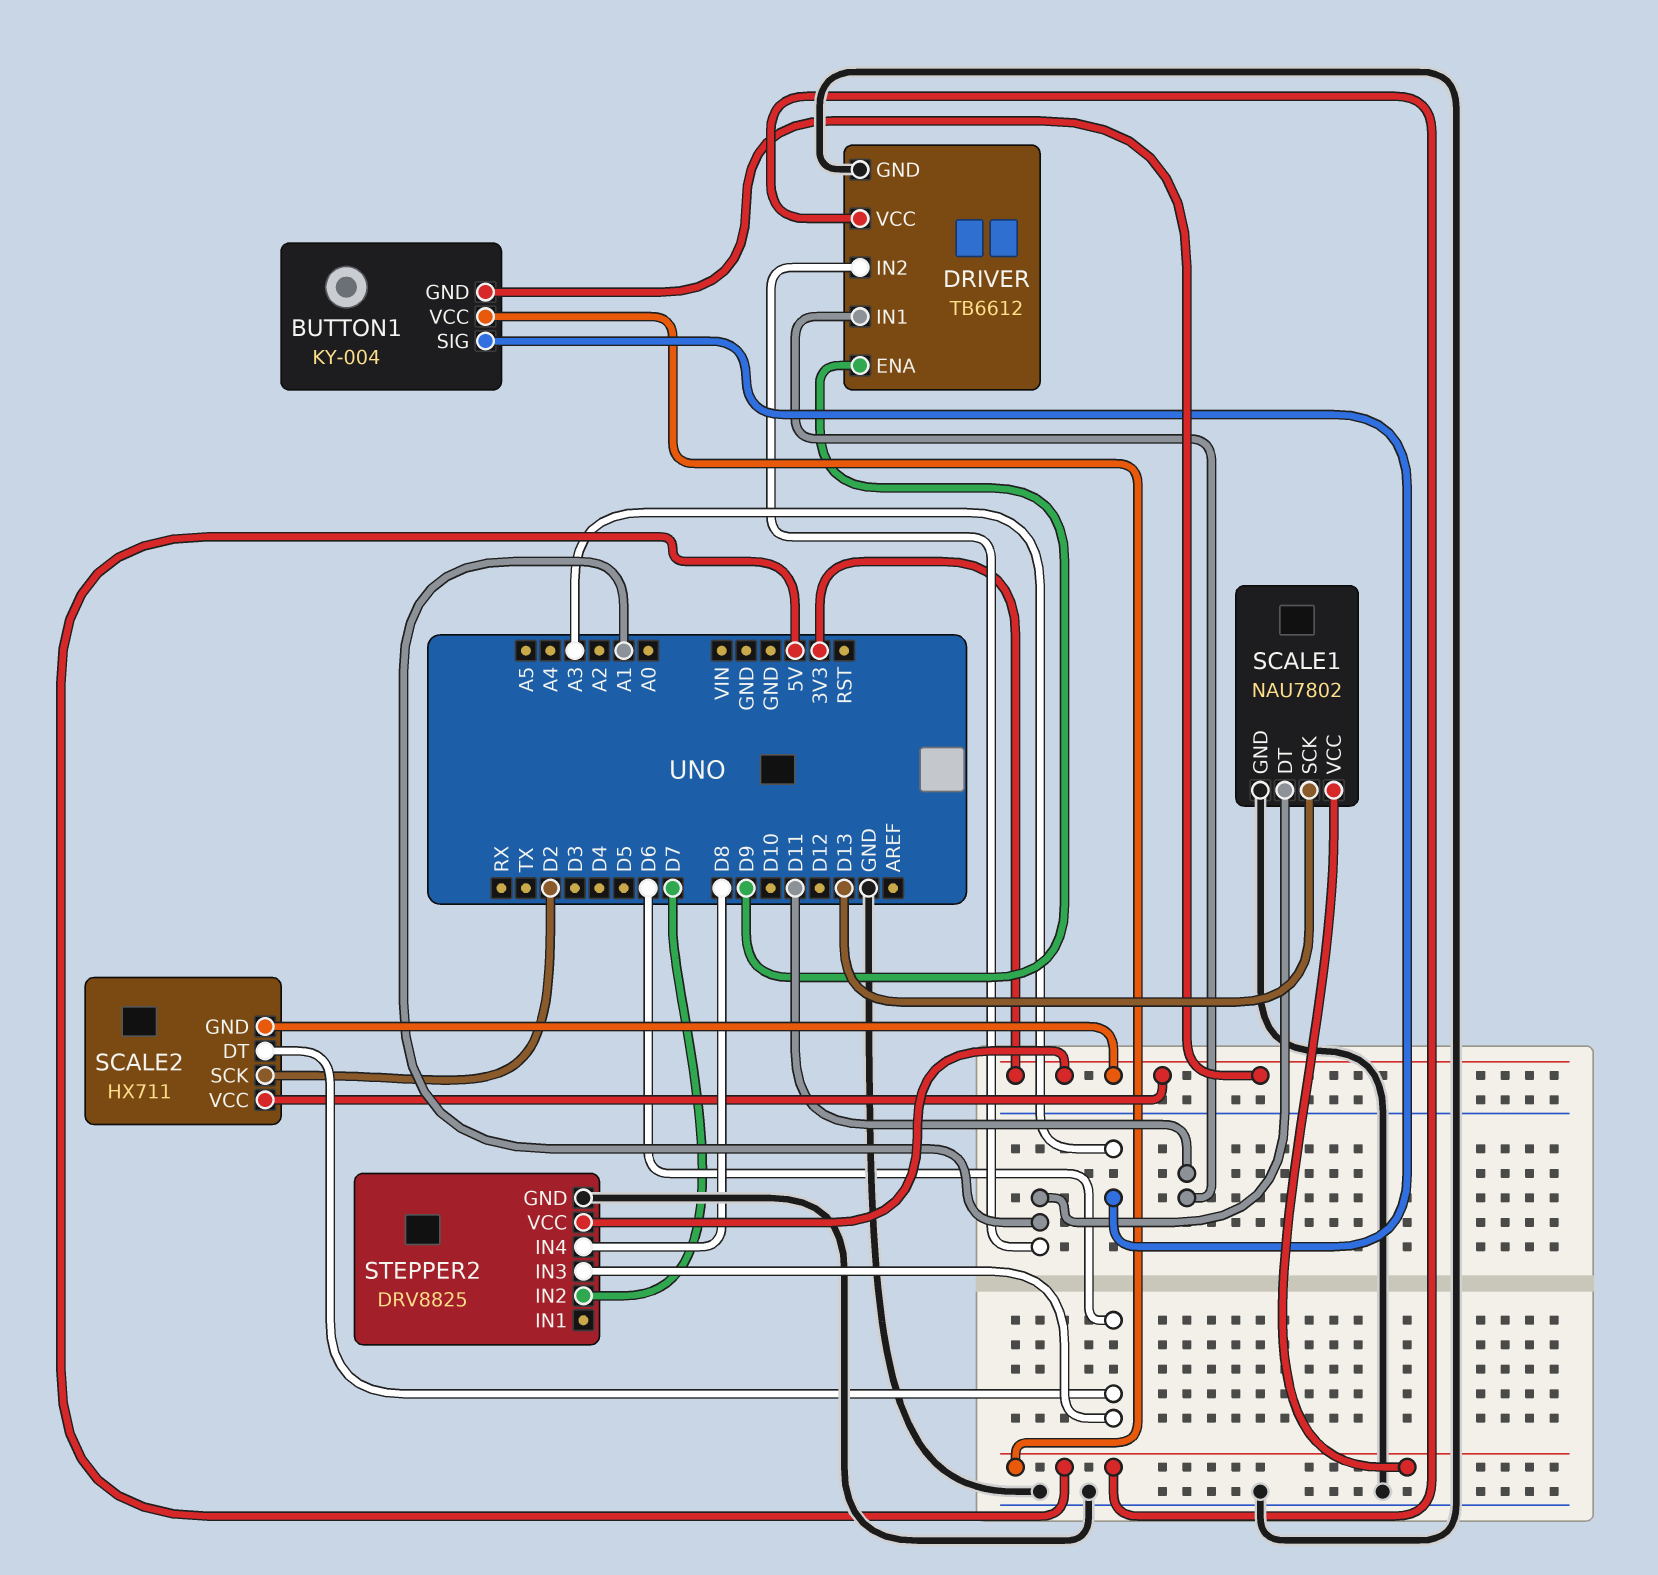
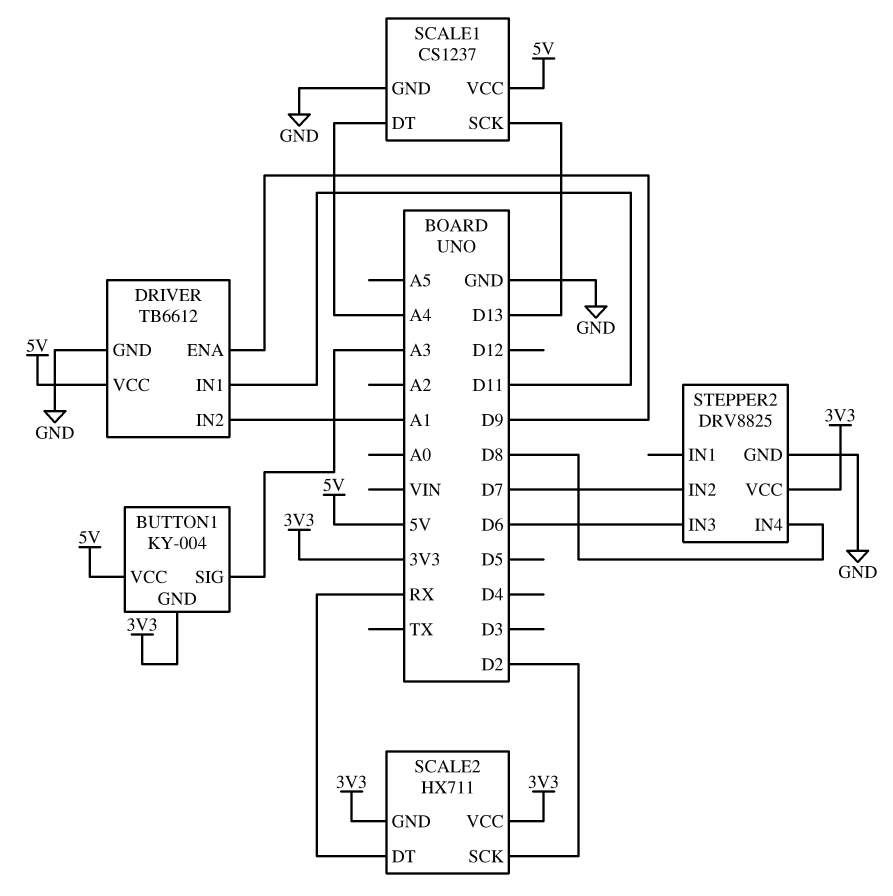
SCALE1: NAU7802 -> CS1237
SCALE1 pin DT: A1 -> A4
SCALE2 pin DT: D6 -> RX

